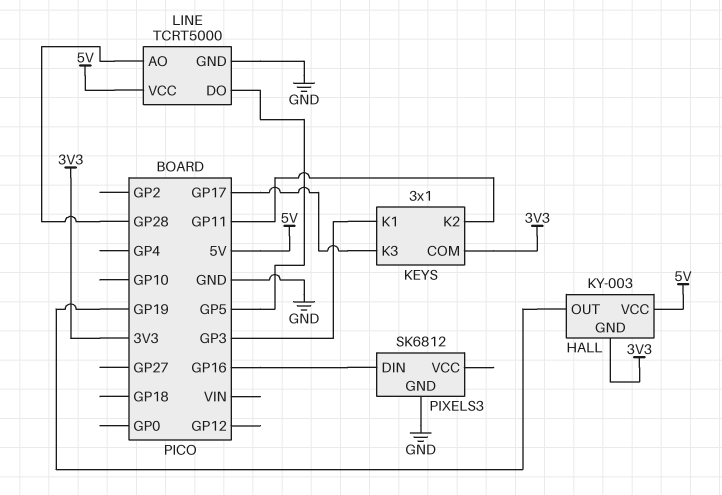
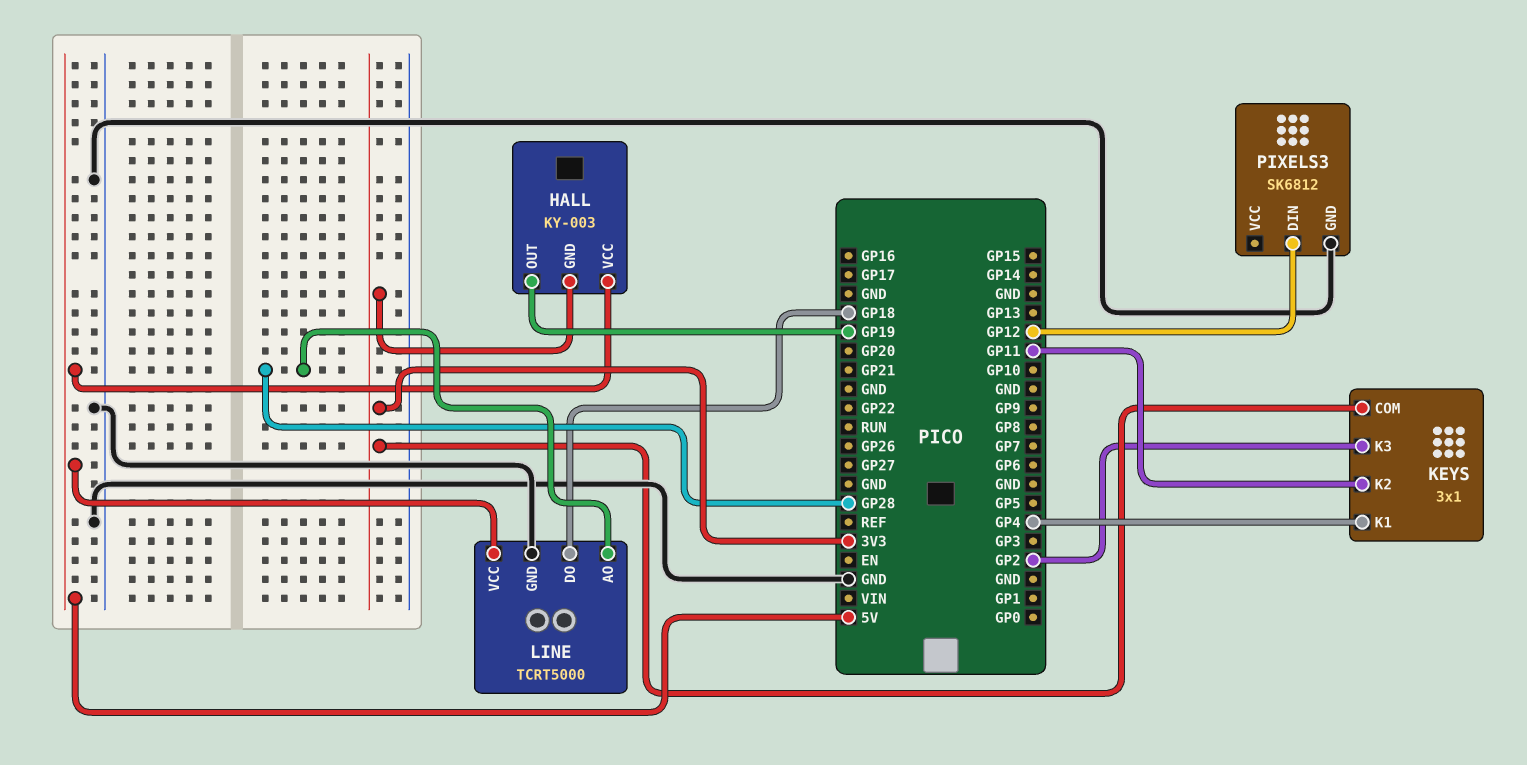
KEYS pin K1: GP3 -> GP4
KEYS pin K3: GP17 -> GP2
LINE pin DO: GP5 -> GP18
PIXELS3 pin DIN: GP16 -> GP12

